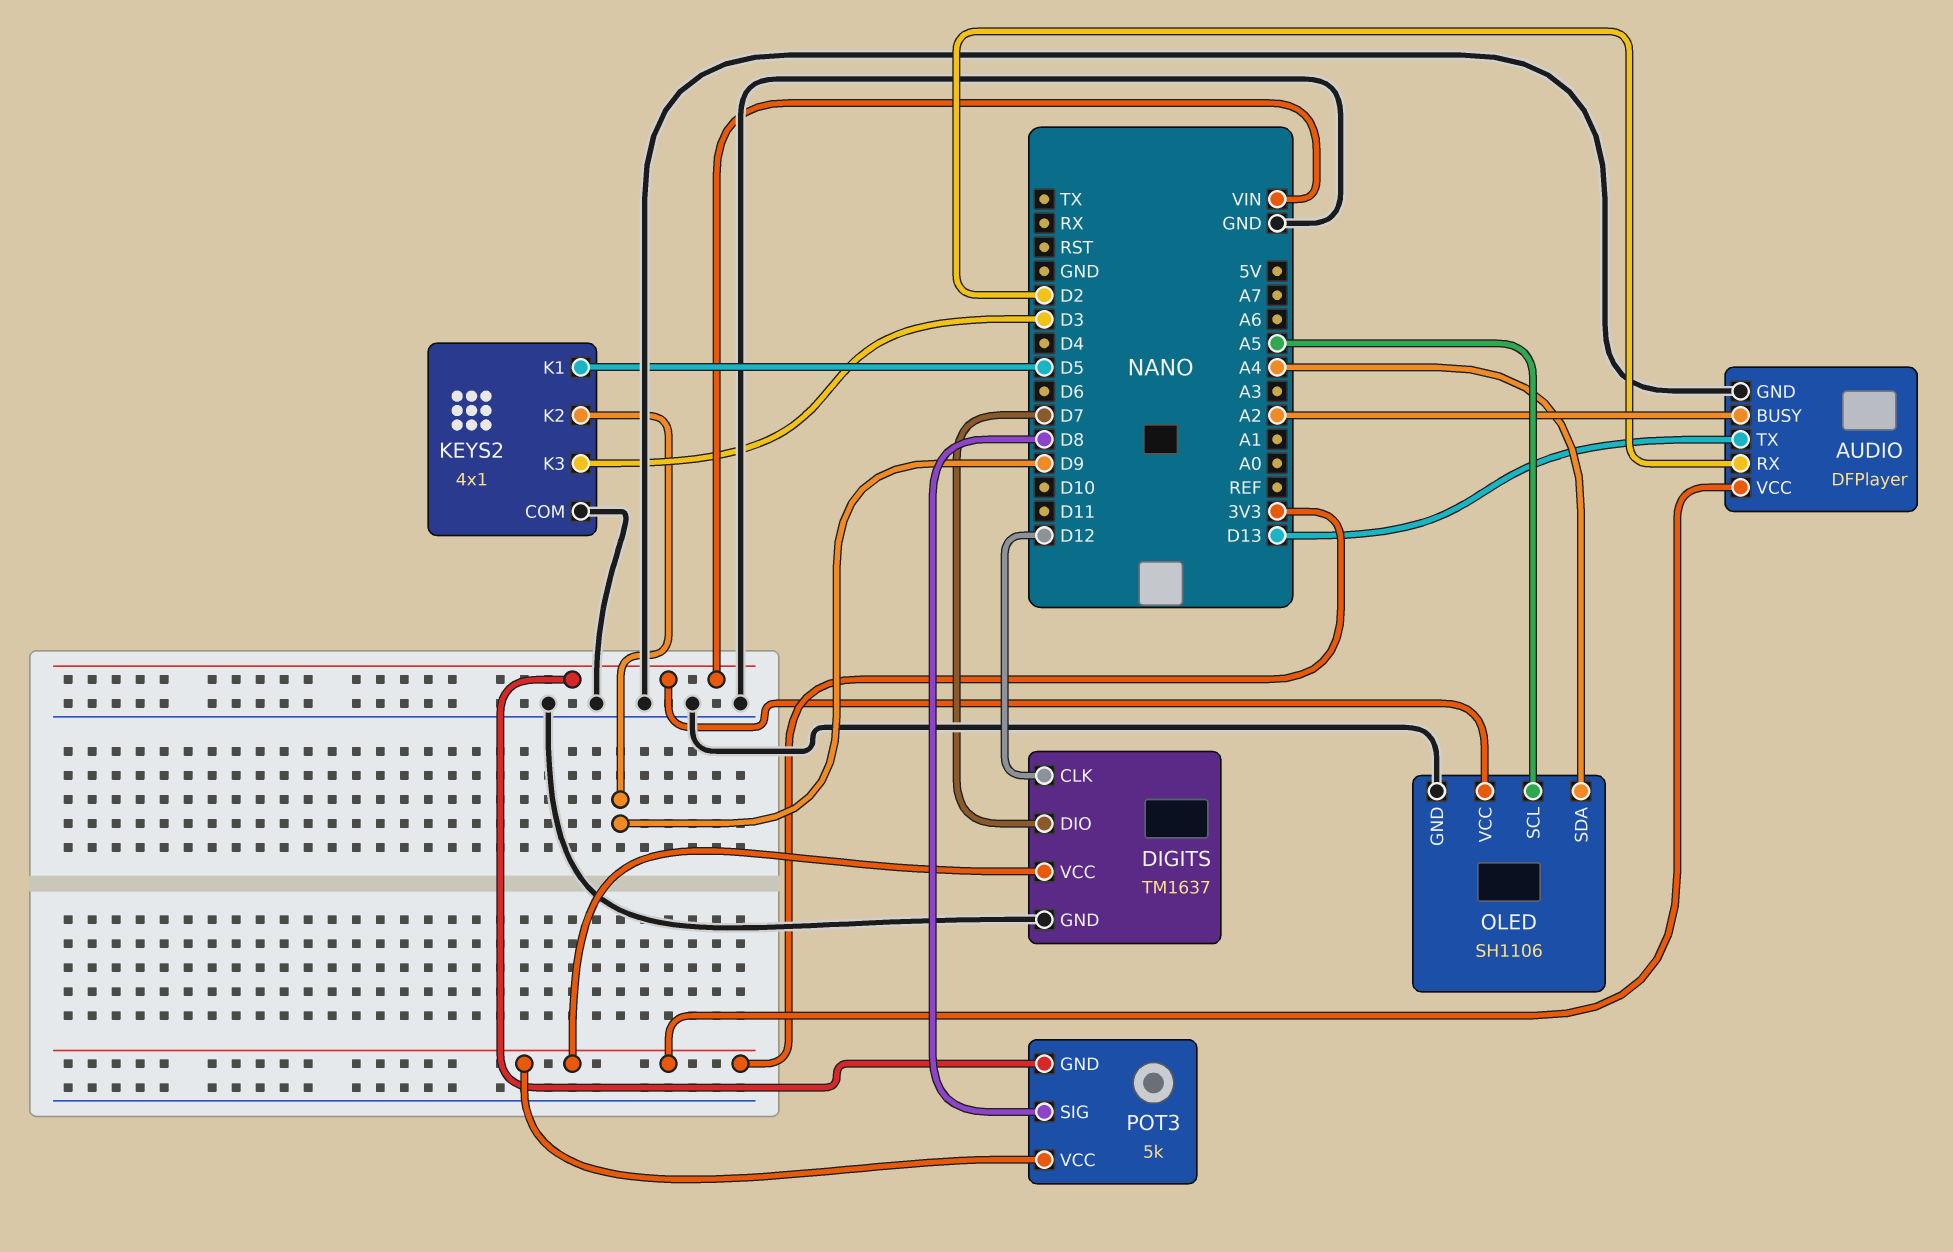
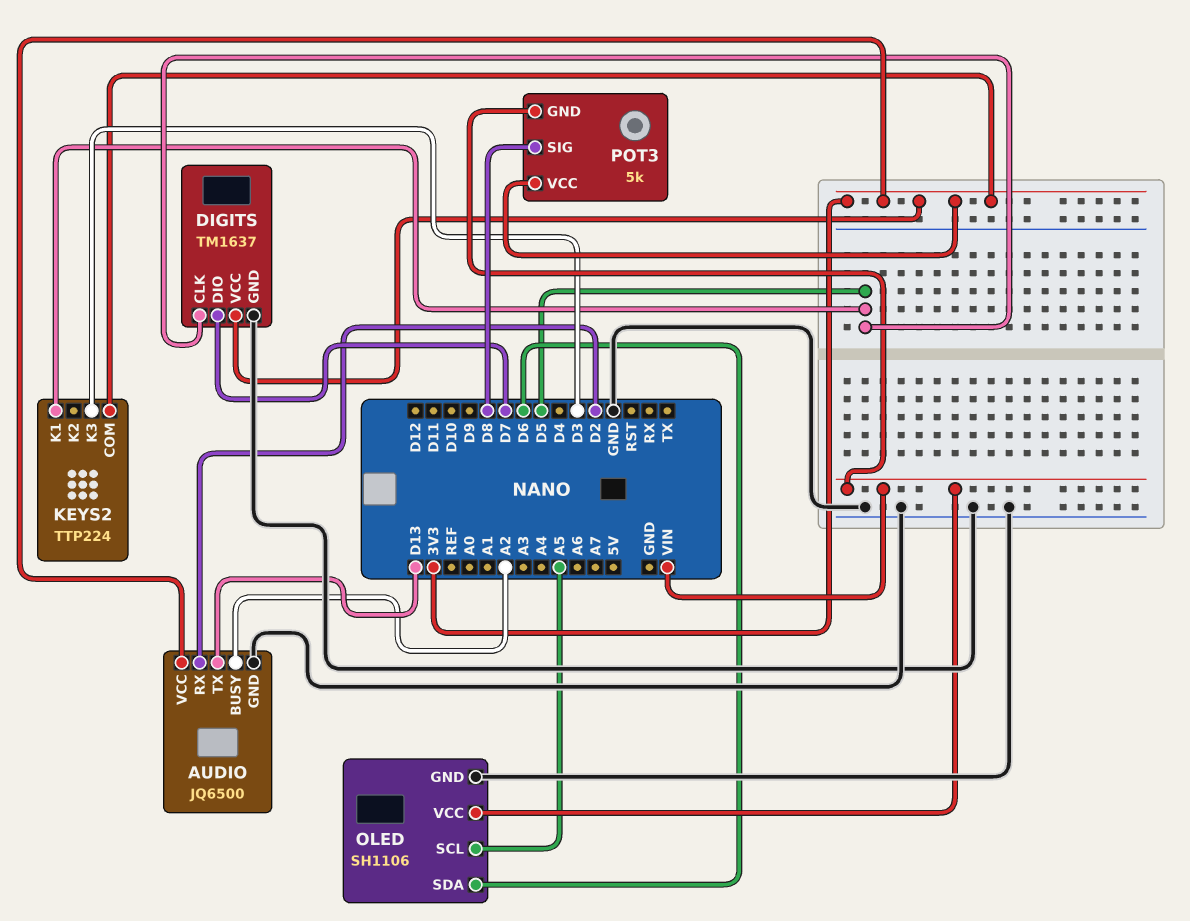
AUDIO: DFPlayer -> JQ6500
DIGITS pin CLK: D12 -> D5
KEYS2: 4x1 -> TTP224
KEYS2 pin COM: GND -> 3V3
KEYS2 pin K2: D9 -> none
OLED pin SDA: A4 -> D6

